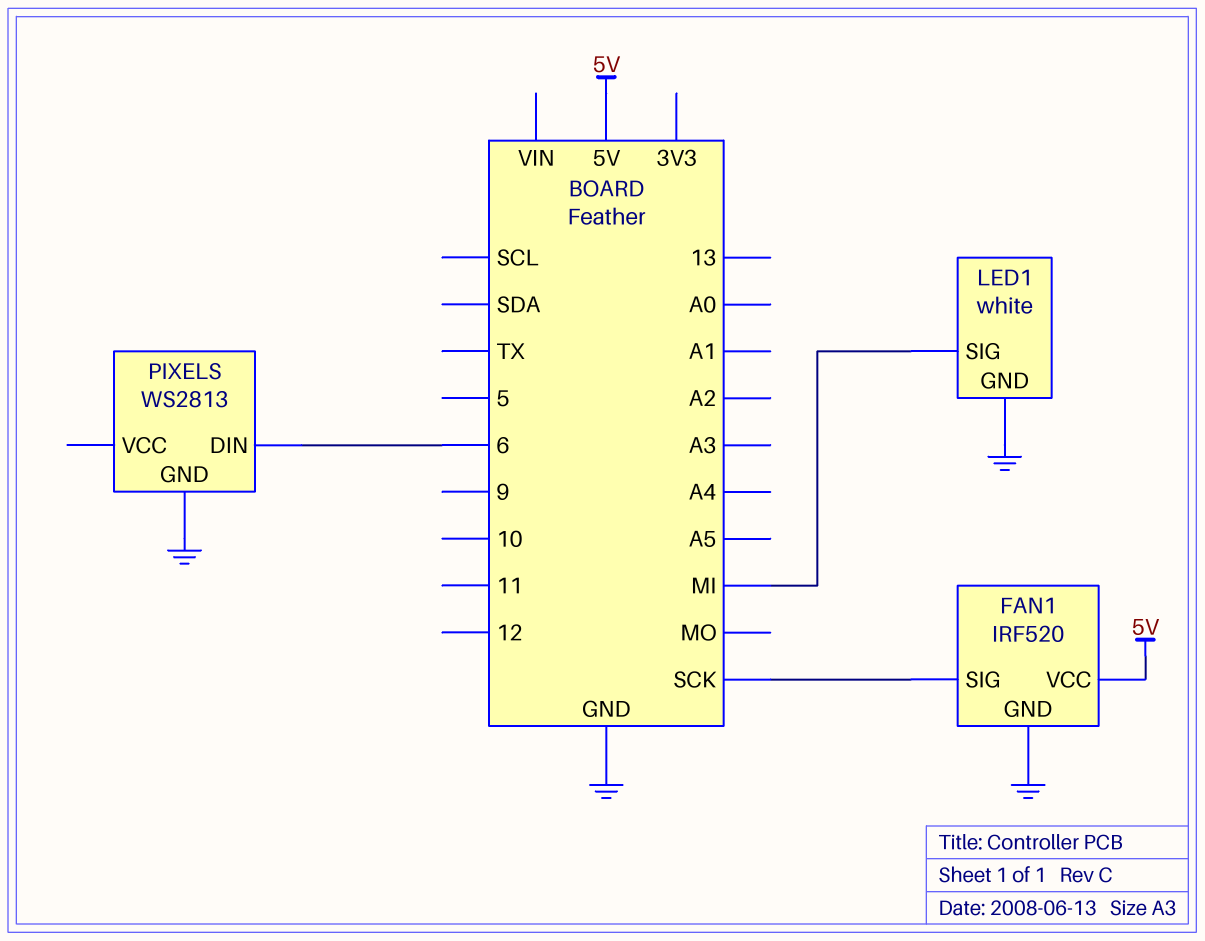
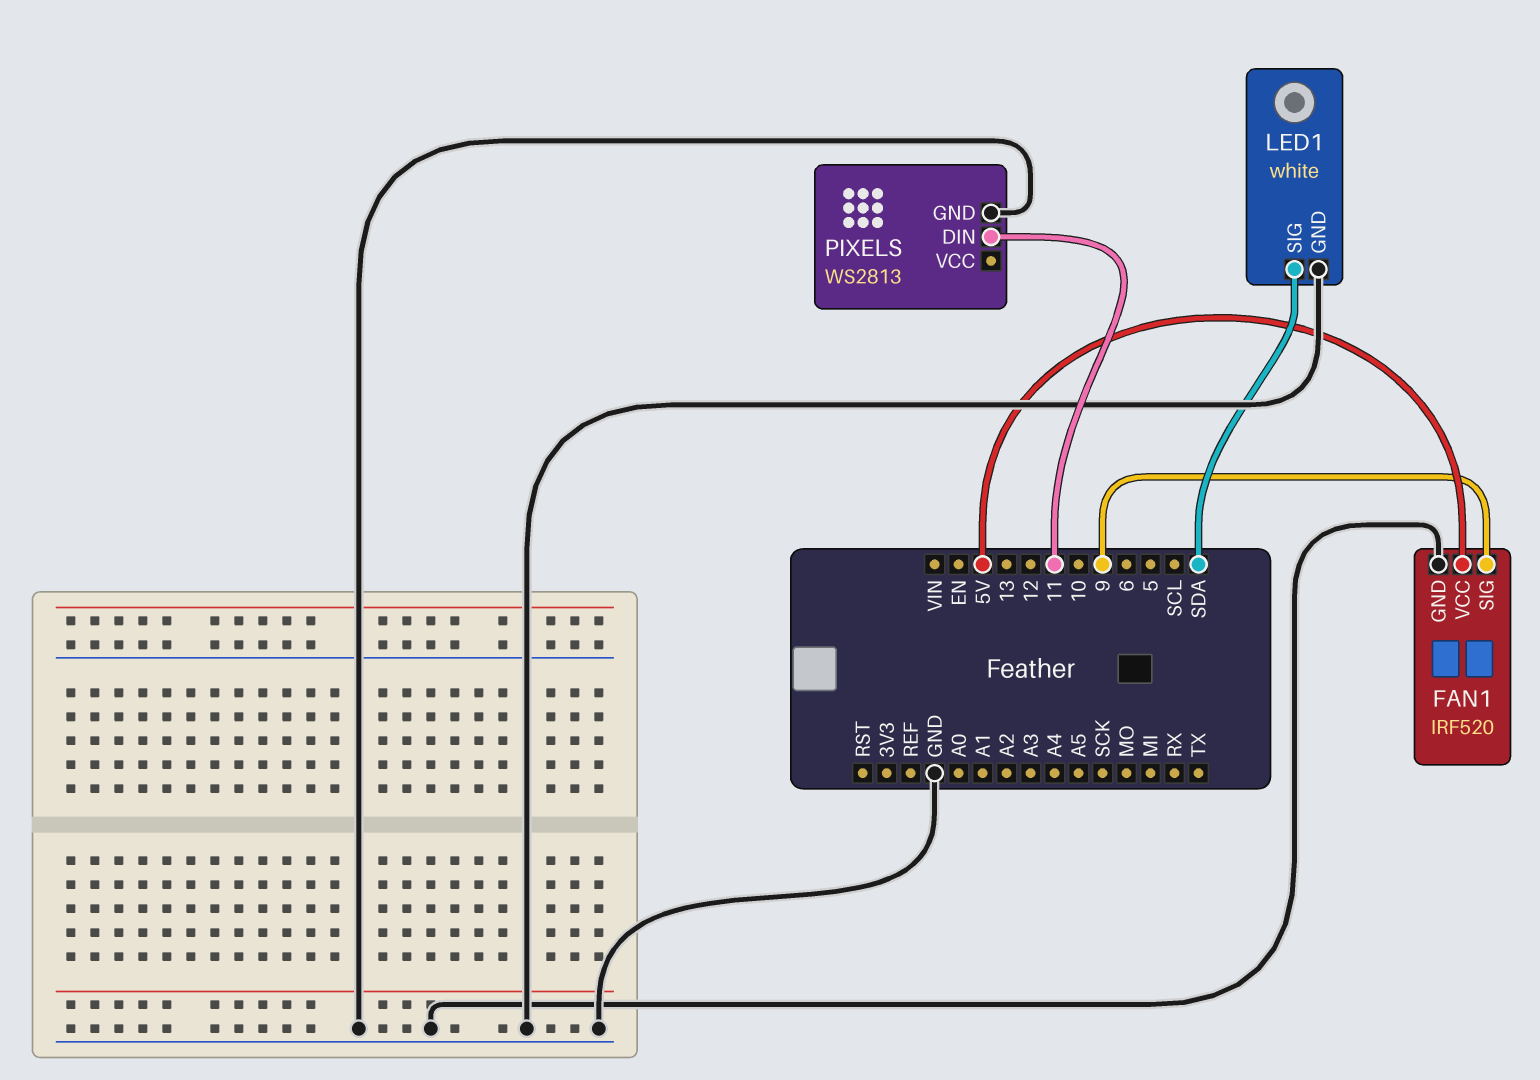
FAN1 pin SIG: SCK -> 9
LED1 pin SIG: MI -> SDA
PIXELS pin DIN: 6 -> 11

